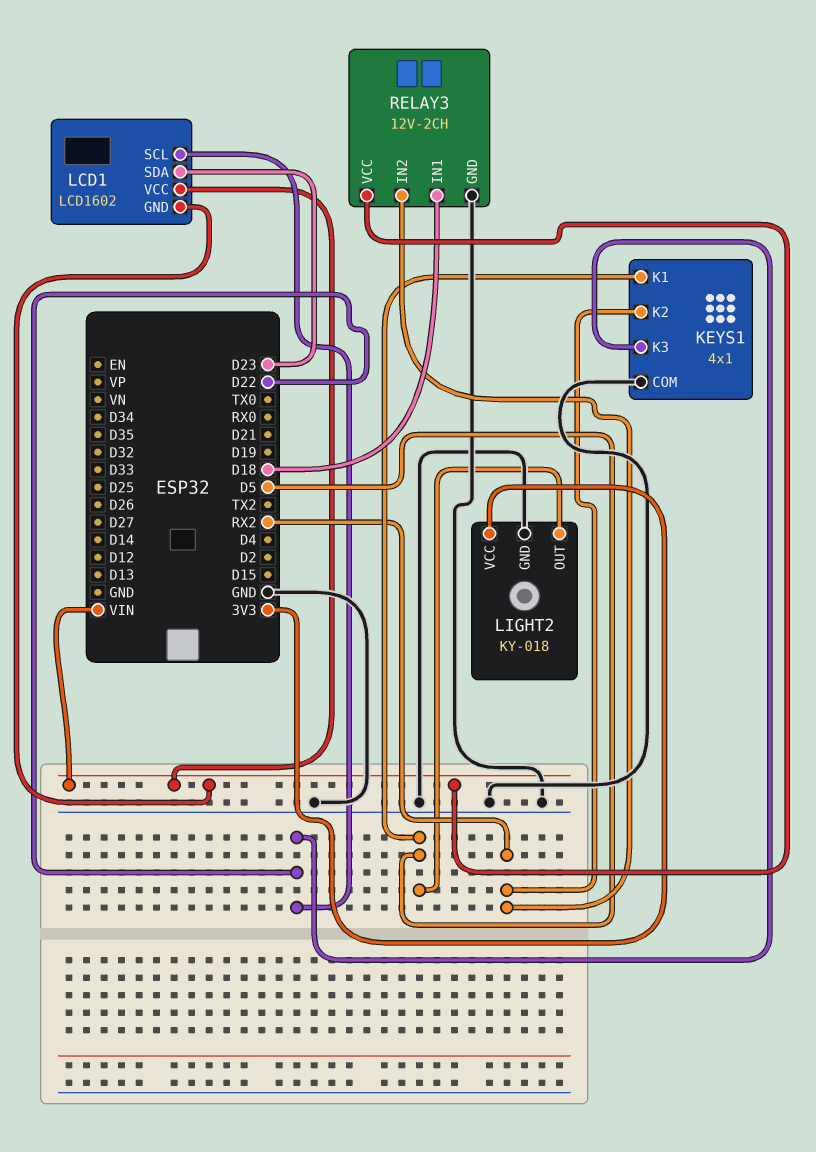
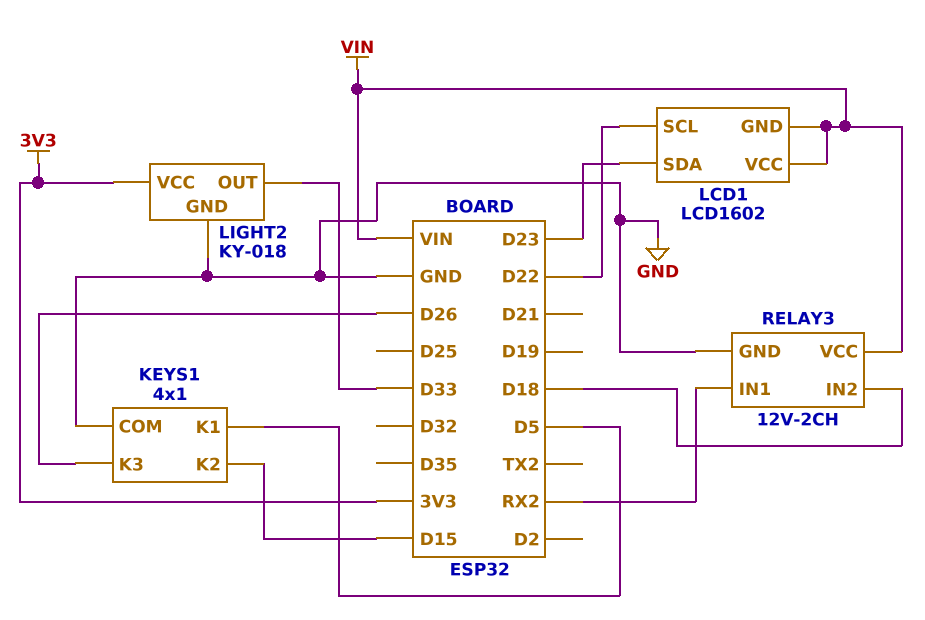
KEYS1 pin K2: RX2 -> D15
KEYS1 pin K3: D22 -> D26
LIGHT2 pin OUT: D5 -> D33
RELAY3 pin IN1: D18 -> RX2
RELAY3 pin IN2: RX2 -> D18

